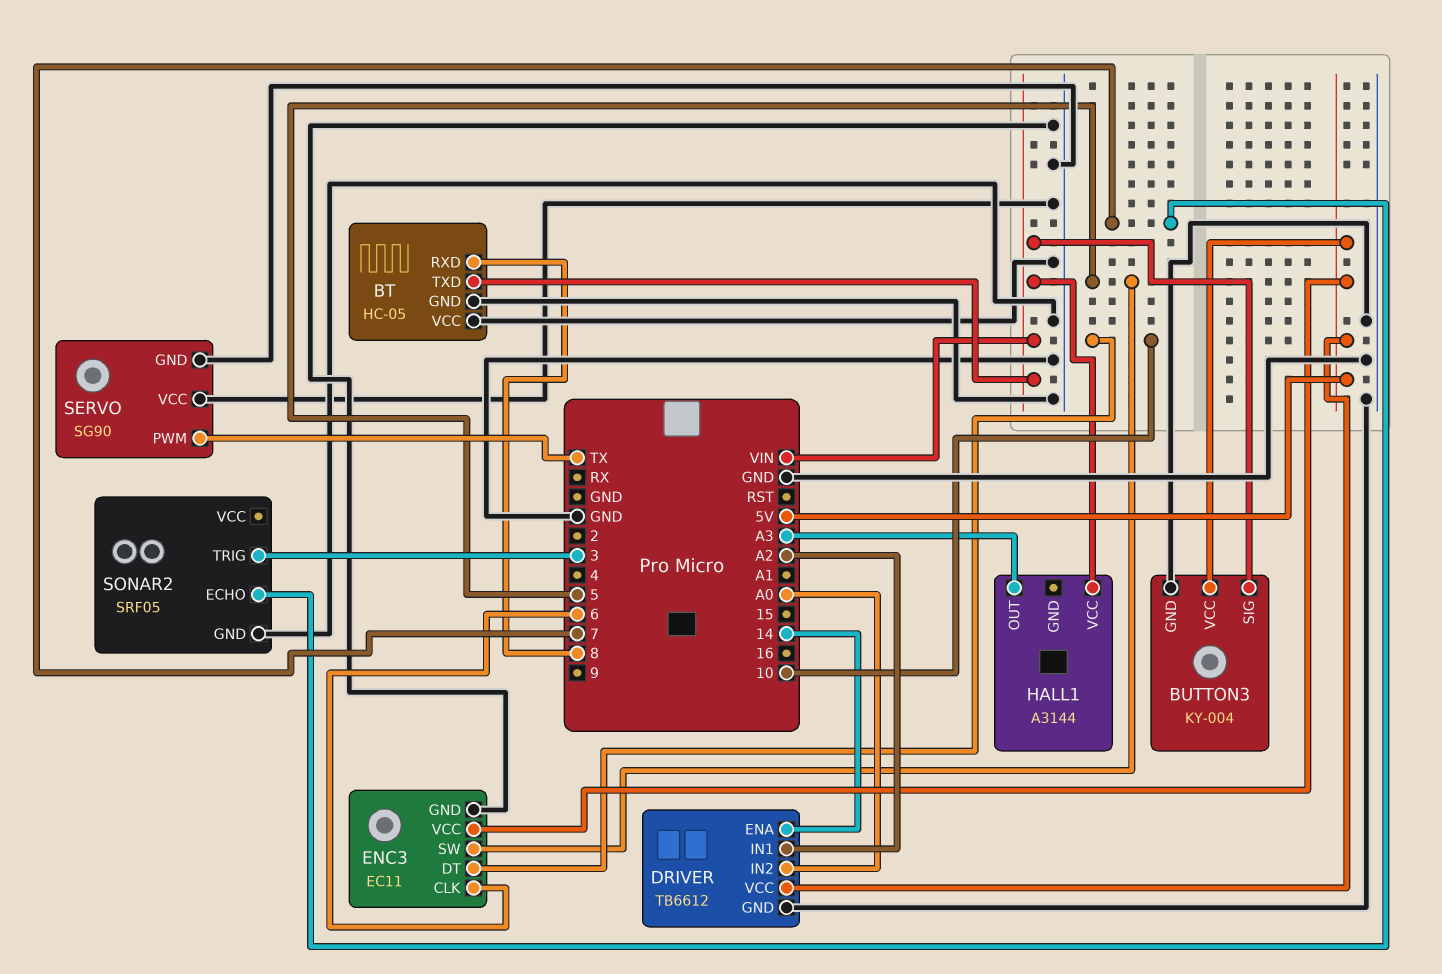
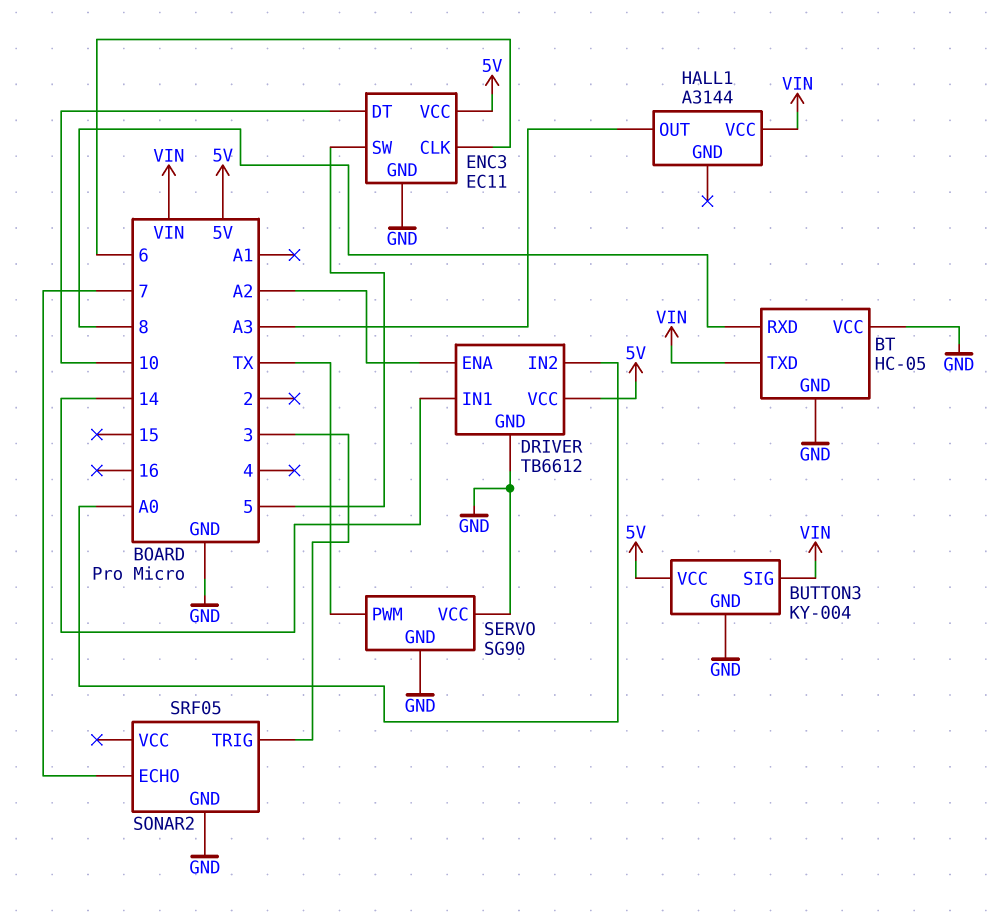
DRIVER pin ENA: 14 -> A2
DRIVER pin IN1: A2 -> 14

